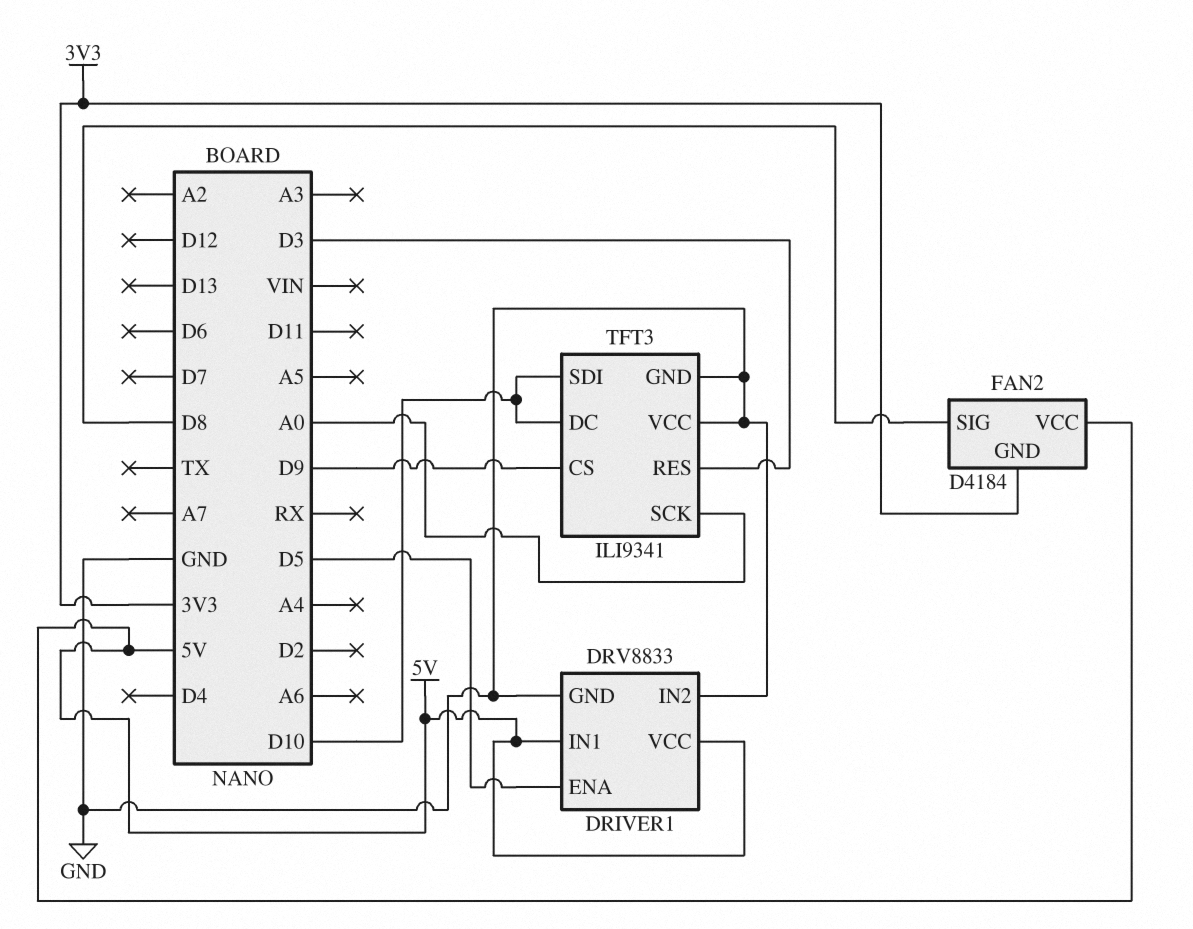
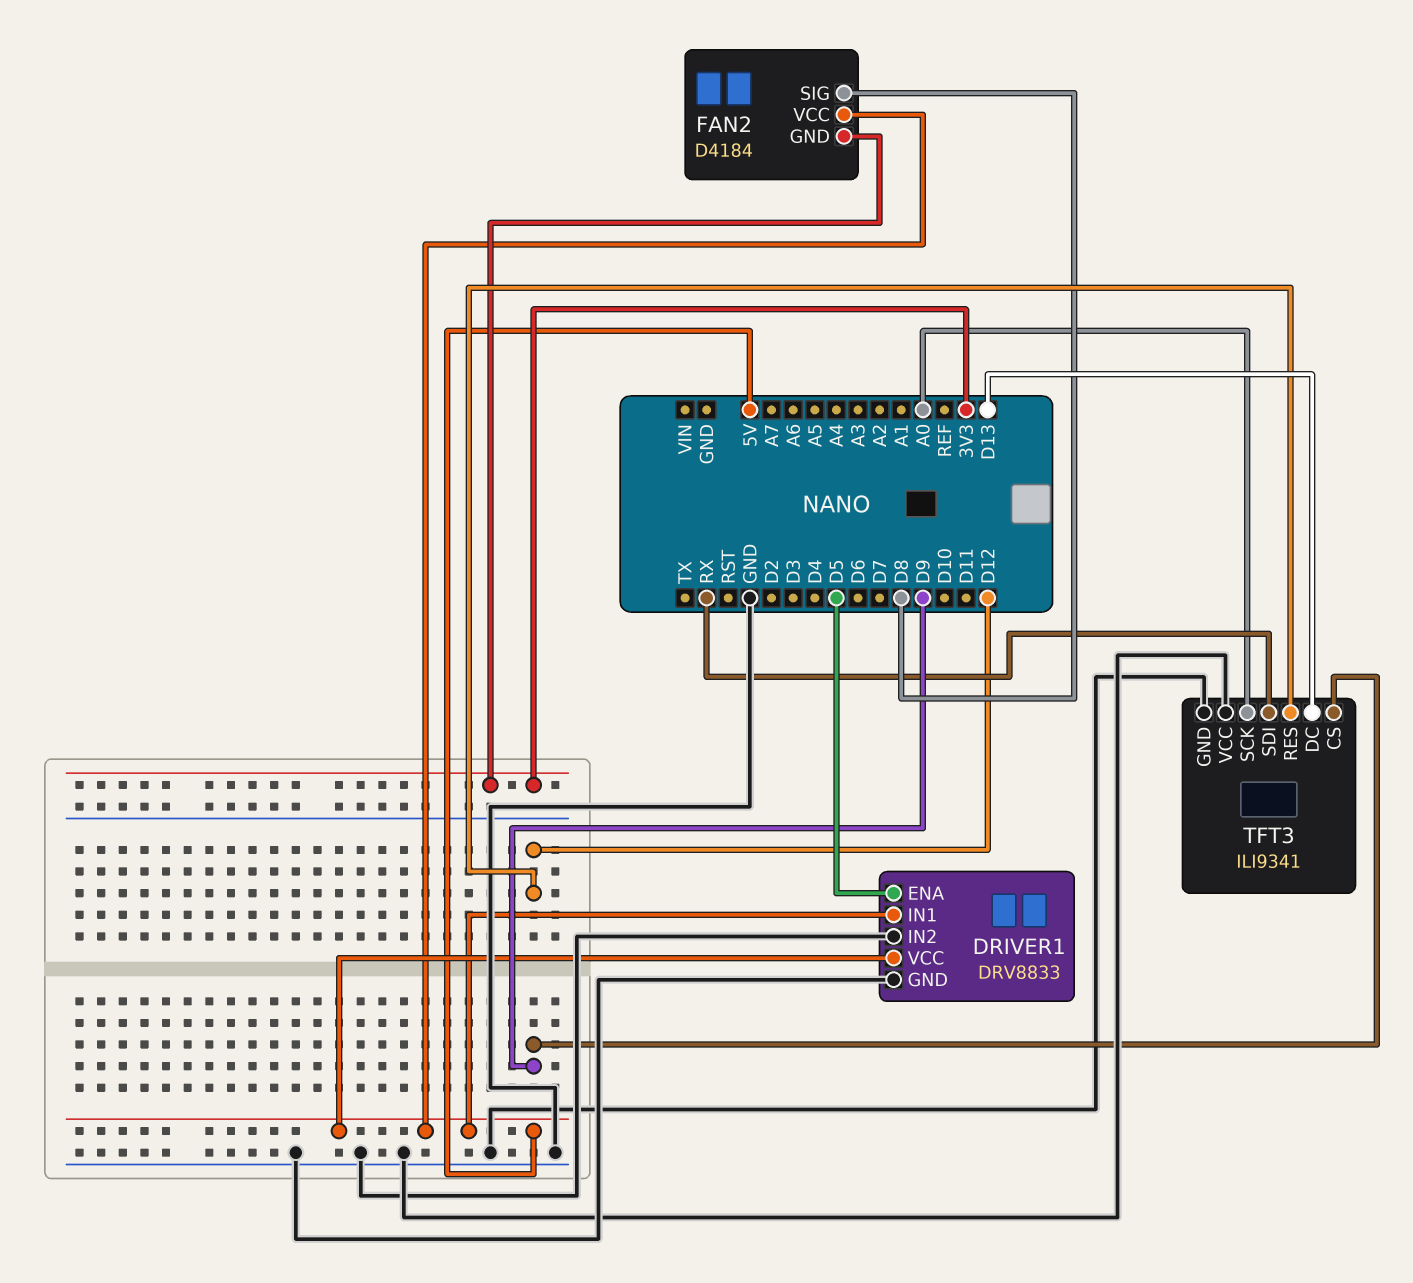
TFT3 pin DC: D10 -> D13
TFT3 pin RES: D3 -> D12
TFT3 pin SDI: D10 -> RX

